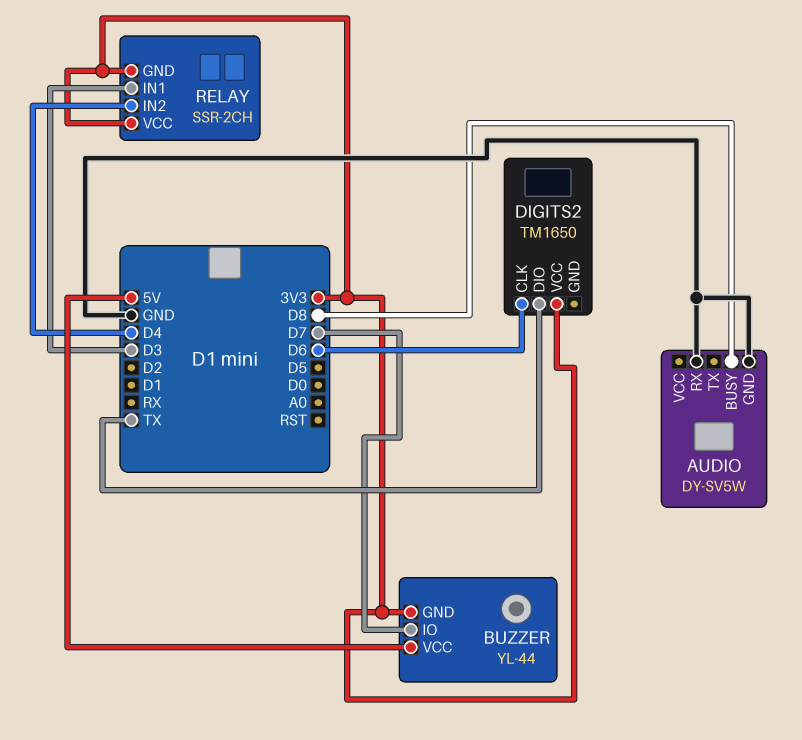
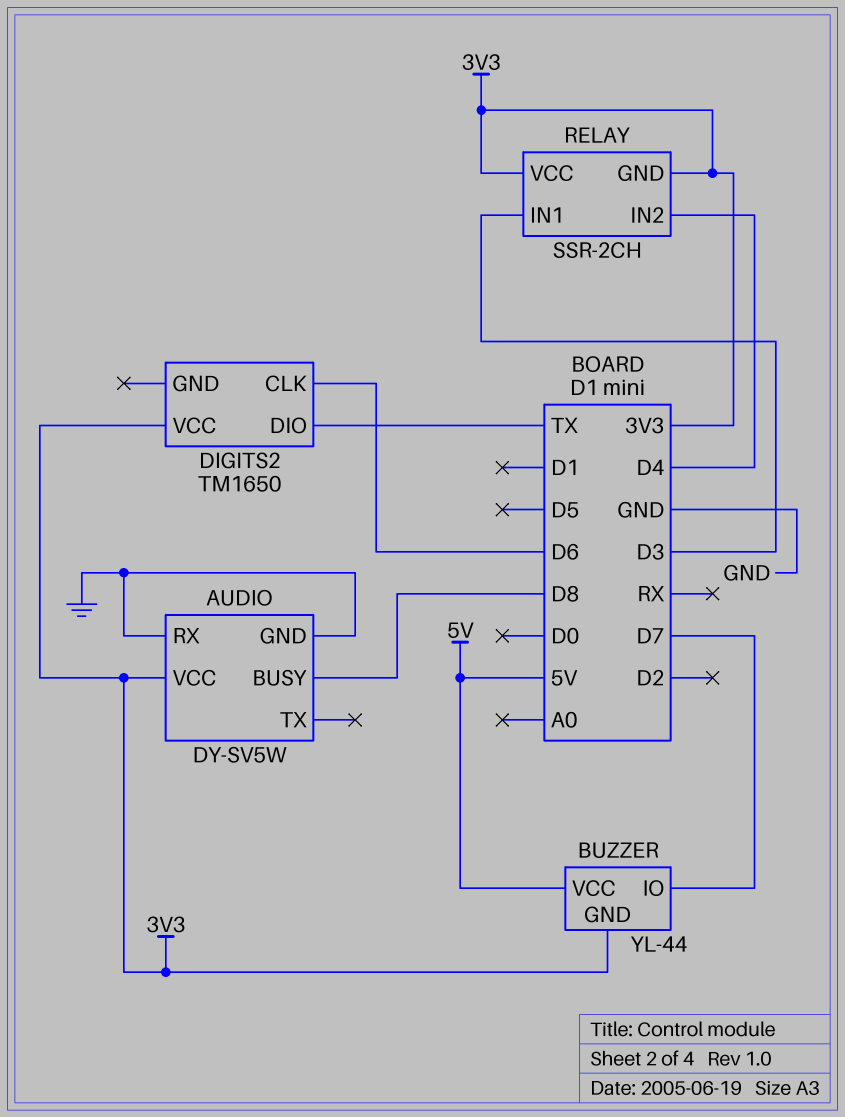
AUDIO pin VCC: none -> 3V3

